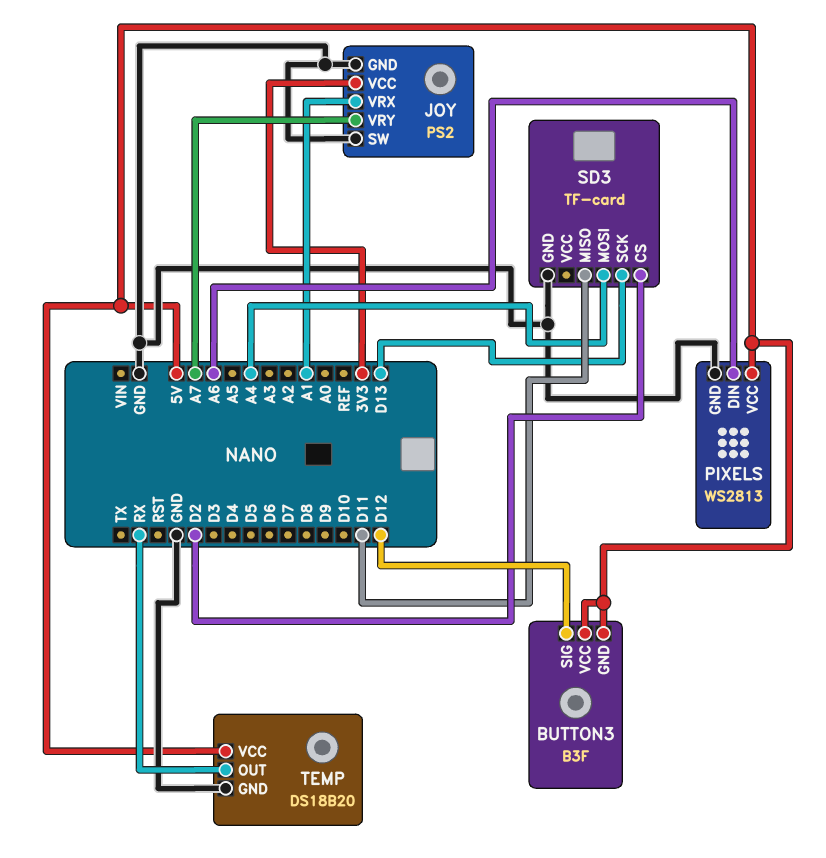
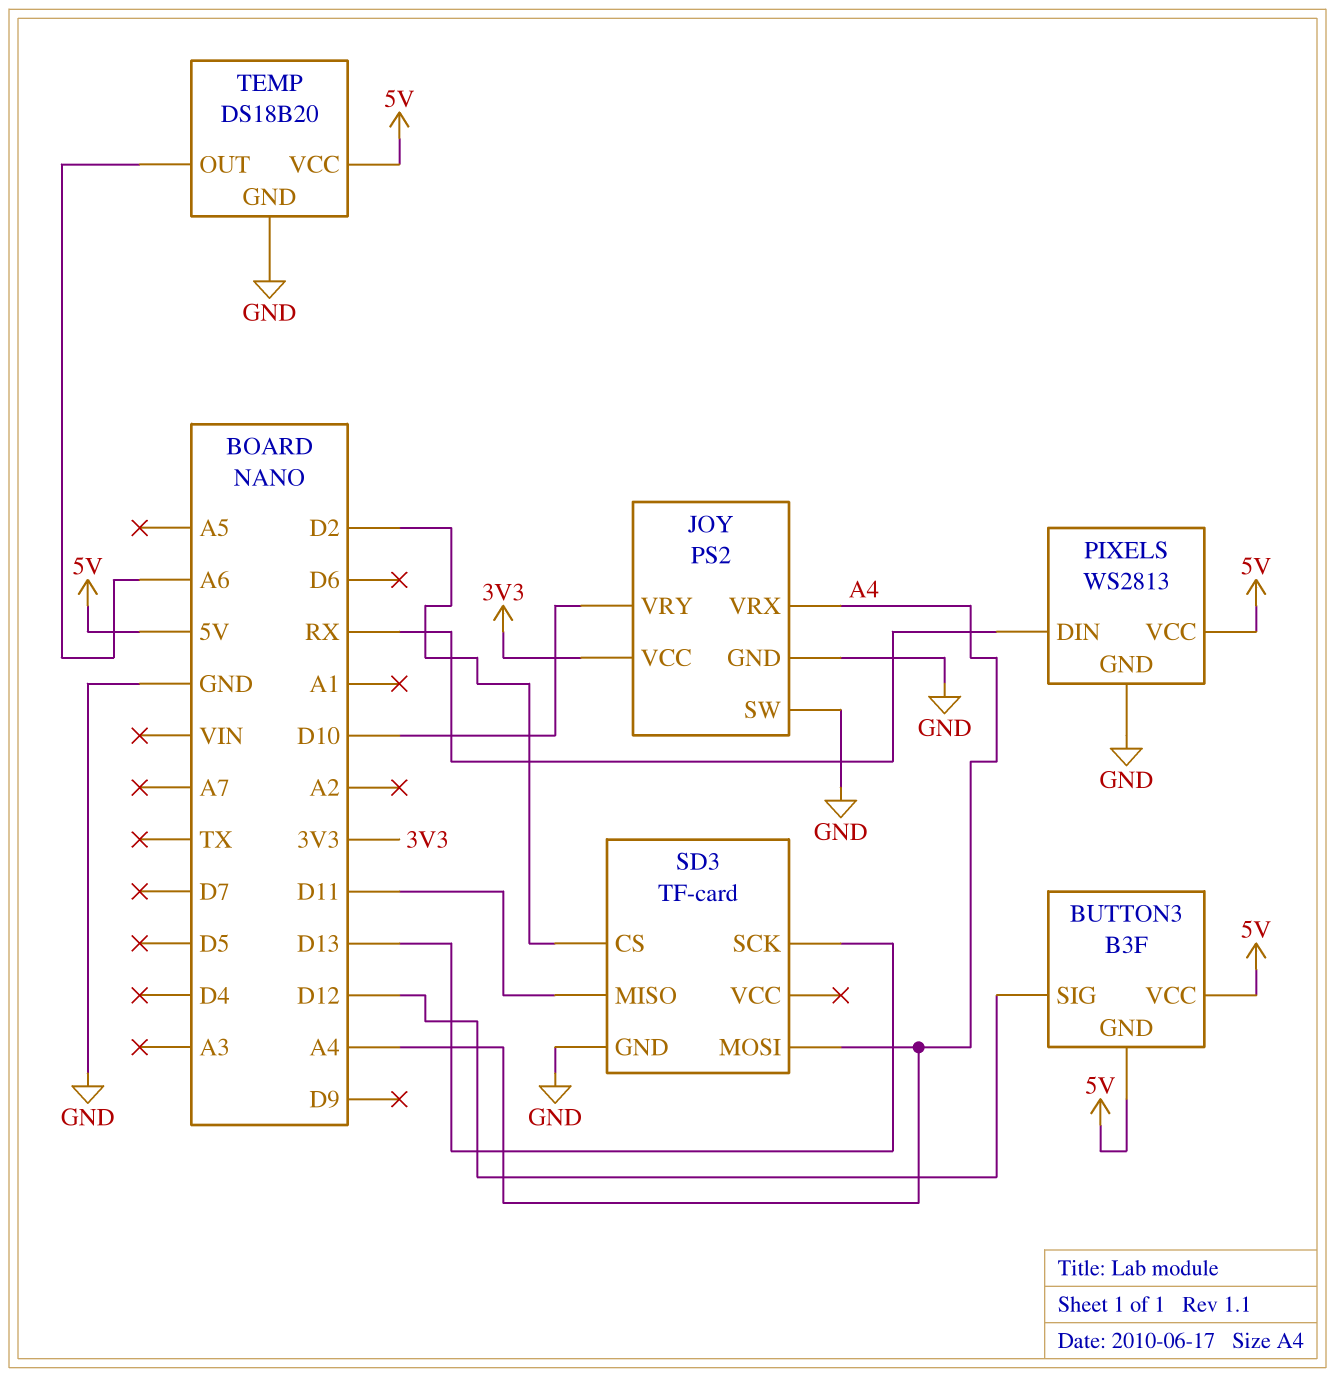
JOY pin VRX: A1 -> A4
JOY pin VRY: A7 -> D10
PIXELS pin DIN: A6 -> RX
TEMP pin OUT: RX -> A6

